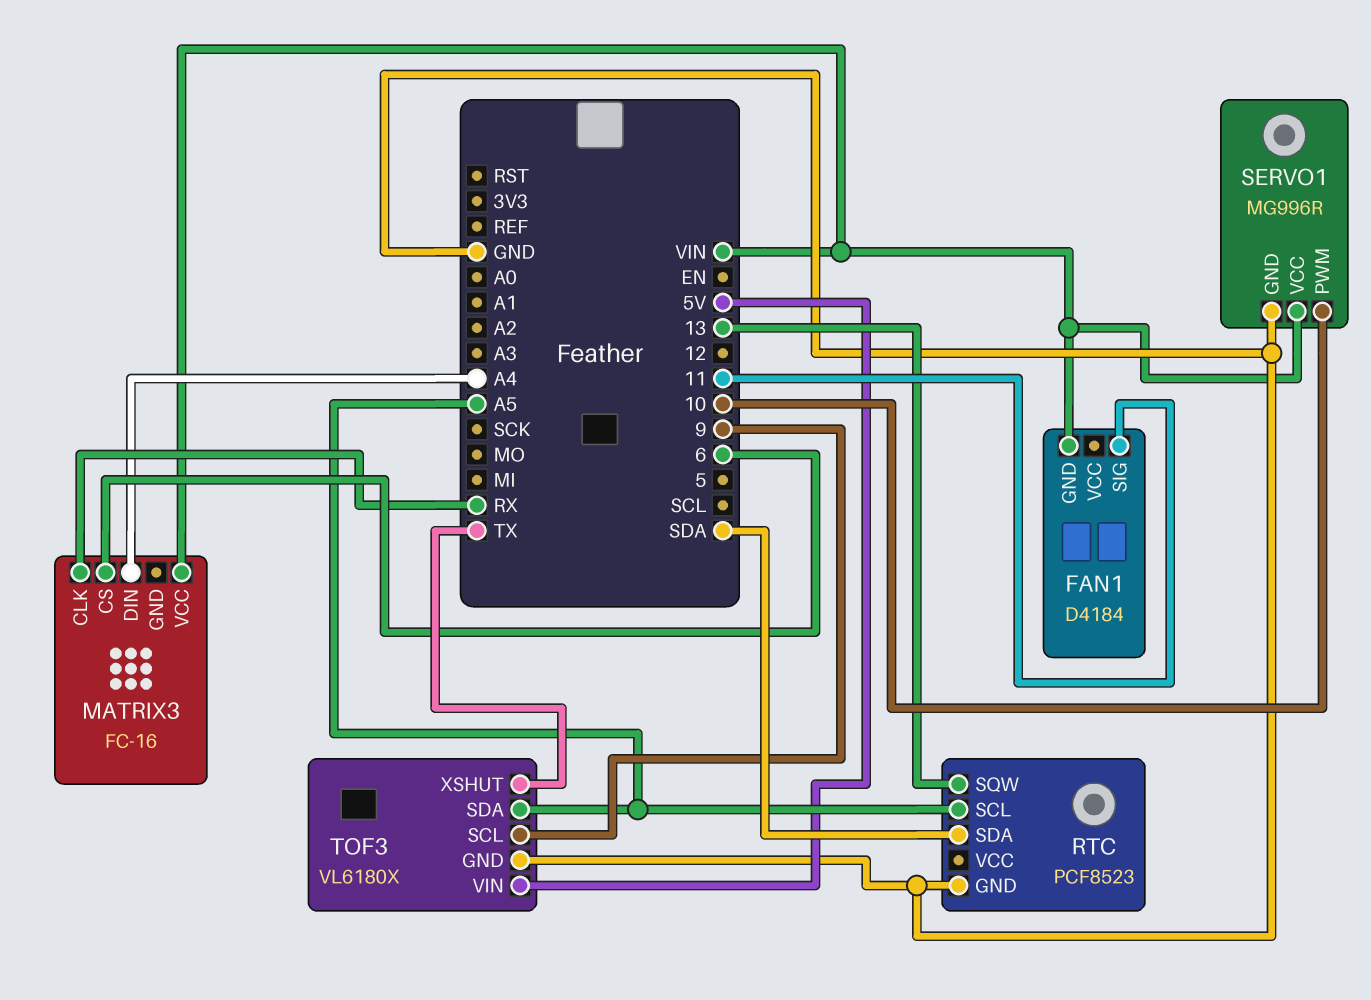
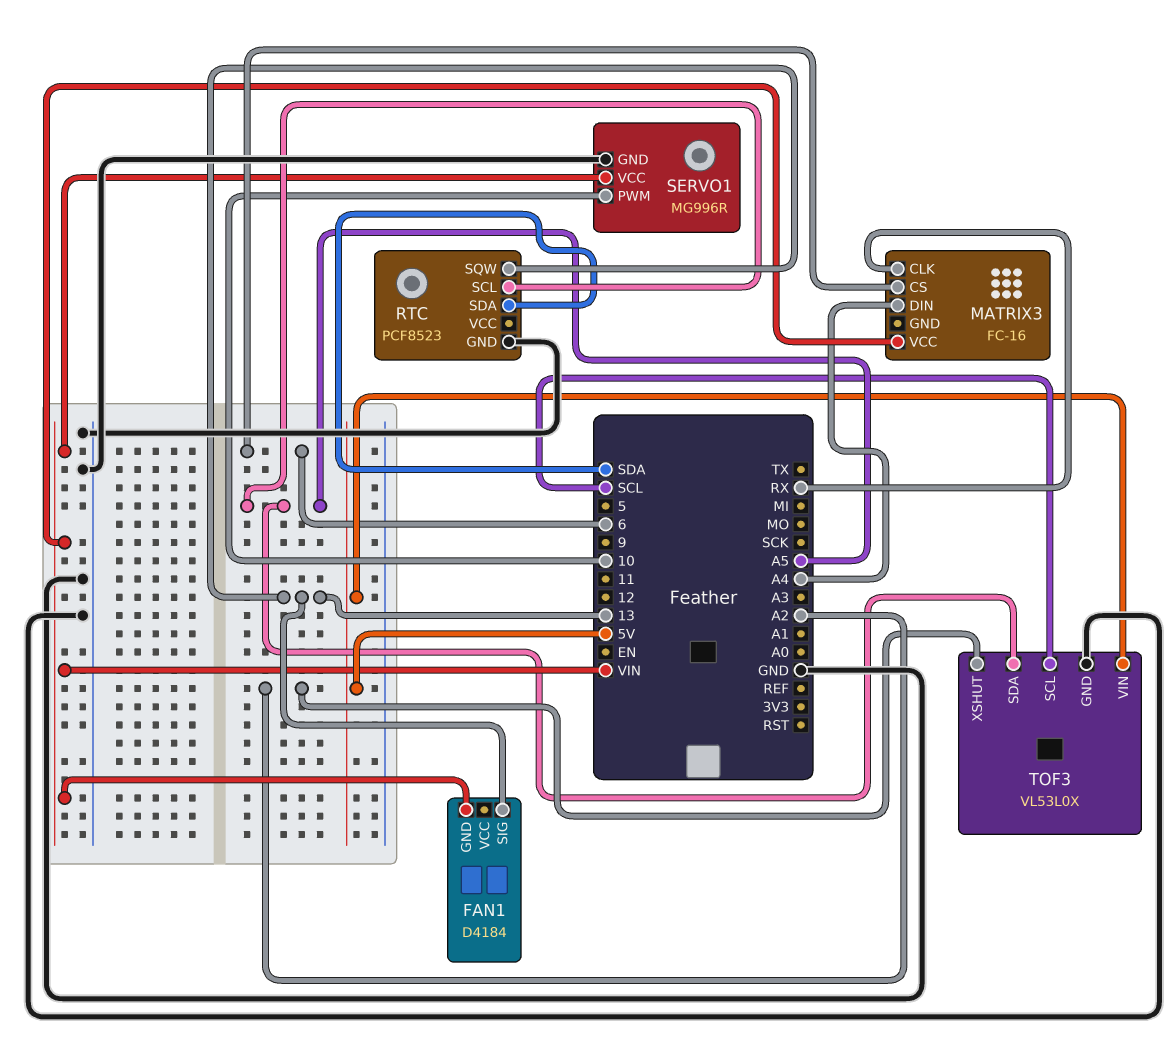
FAN1 pin SIG: 11 -> 13
TOF3: VL6180X -> VL53L0X
TOF3 pin SCL: 9 -> SCL
TOF3 pin XSHUT: TX -> A2

